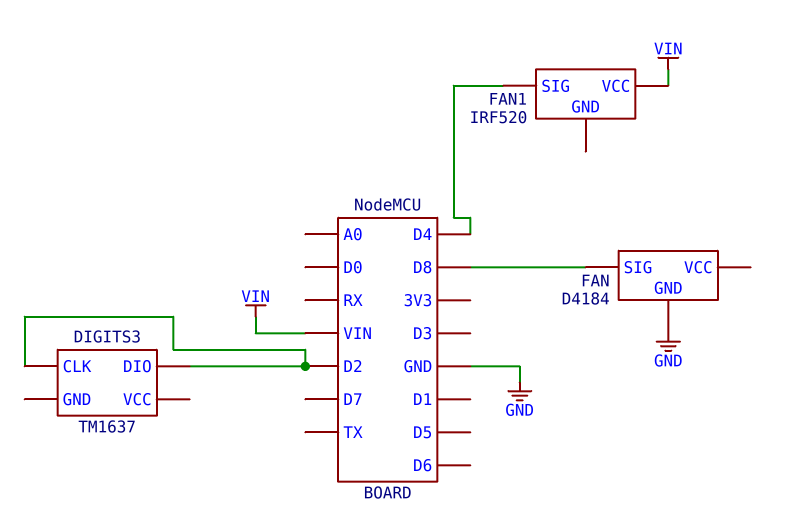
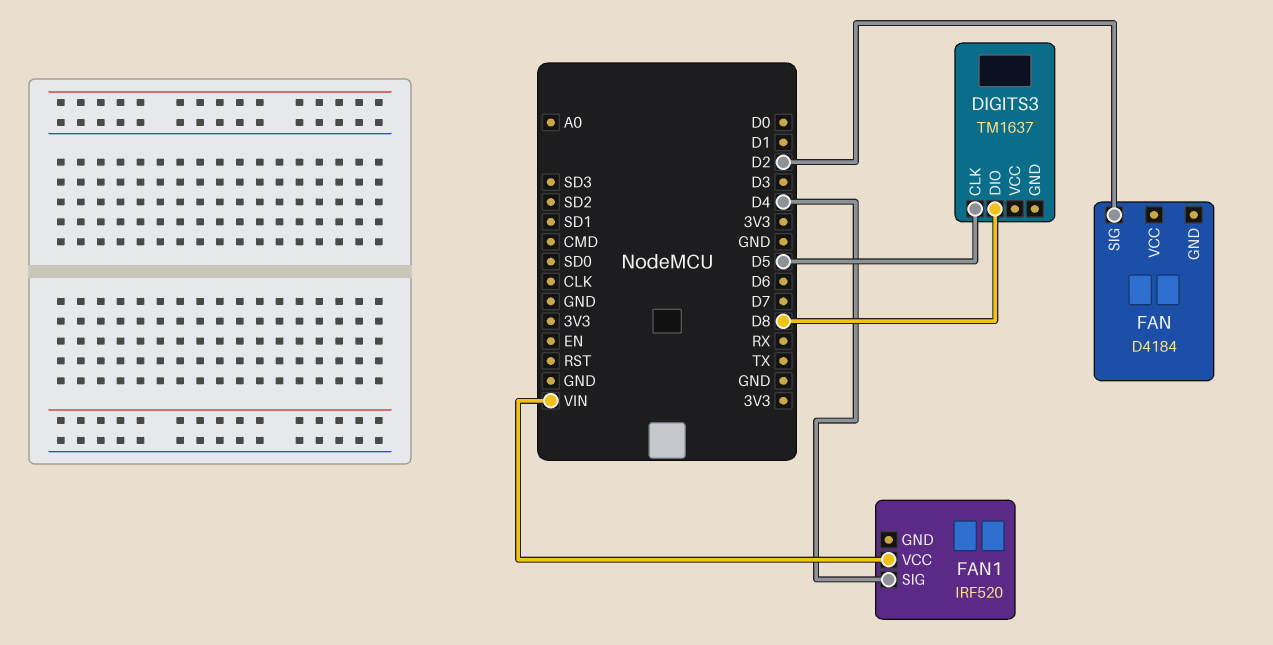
DIGITS3 pin CLK: D2 -> D5
DIGITS3 pin DIO: D2 -> D8
FAN pin GND: GND -> none
FAN pin SIG: D8 -> D2

